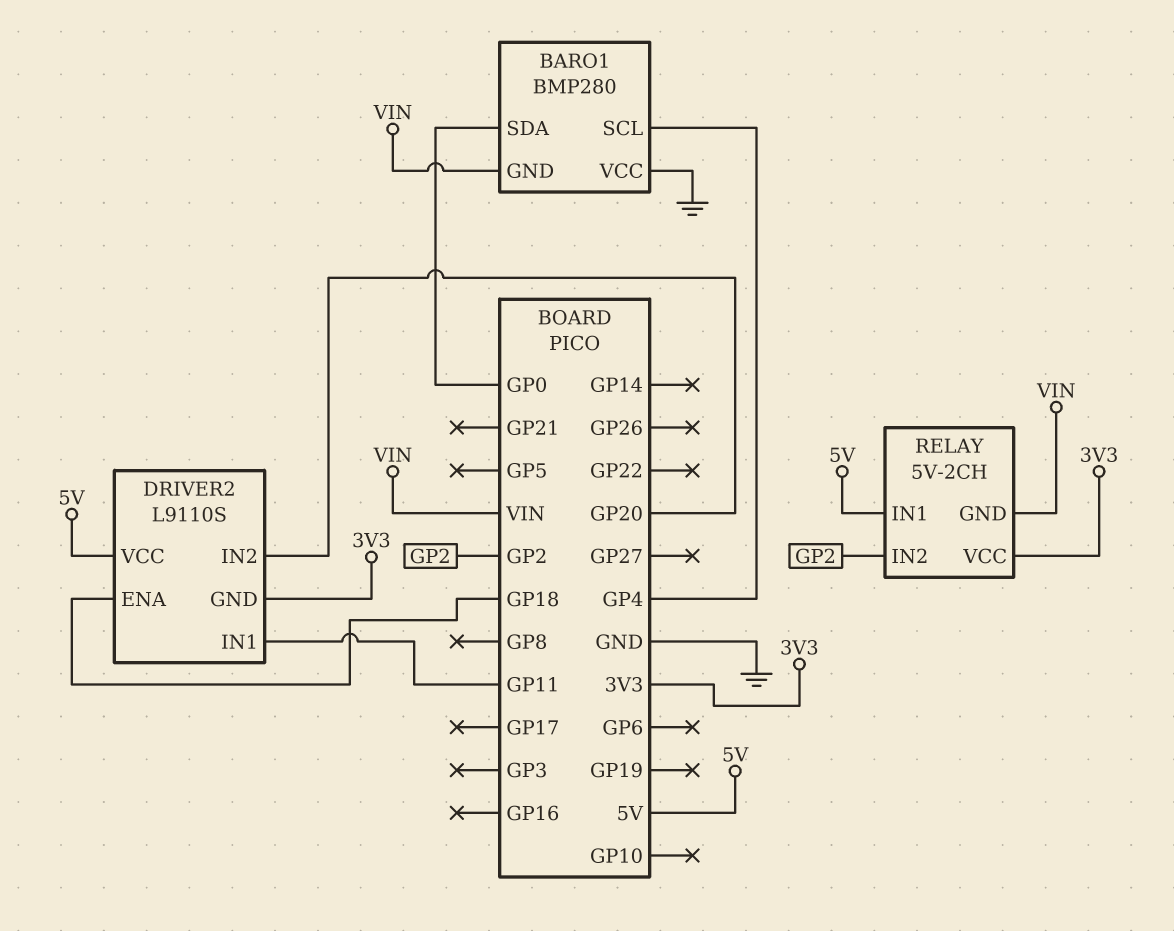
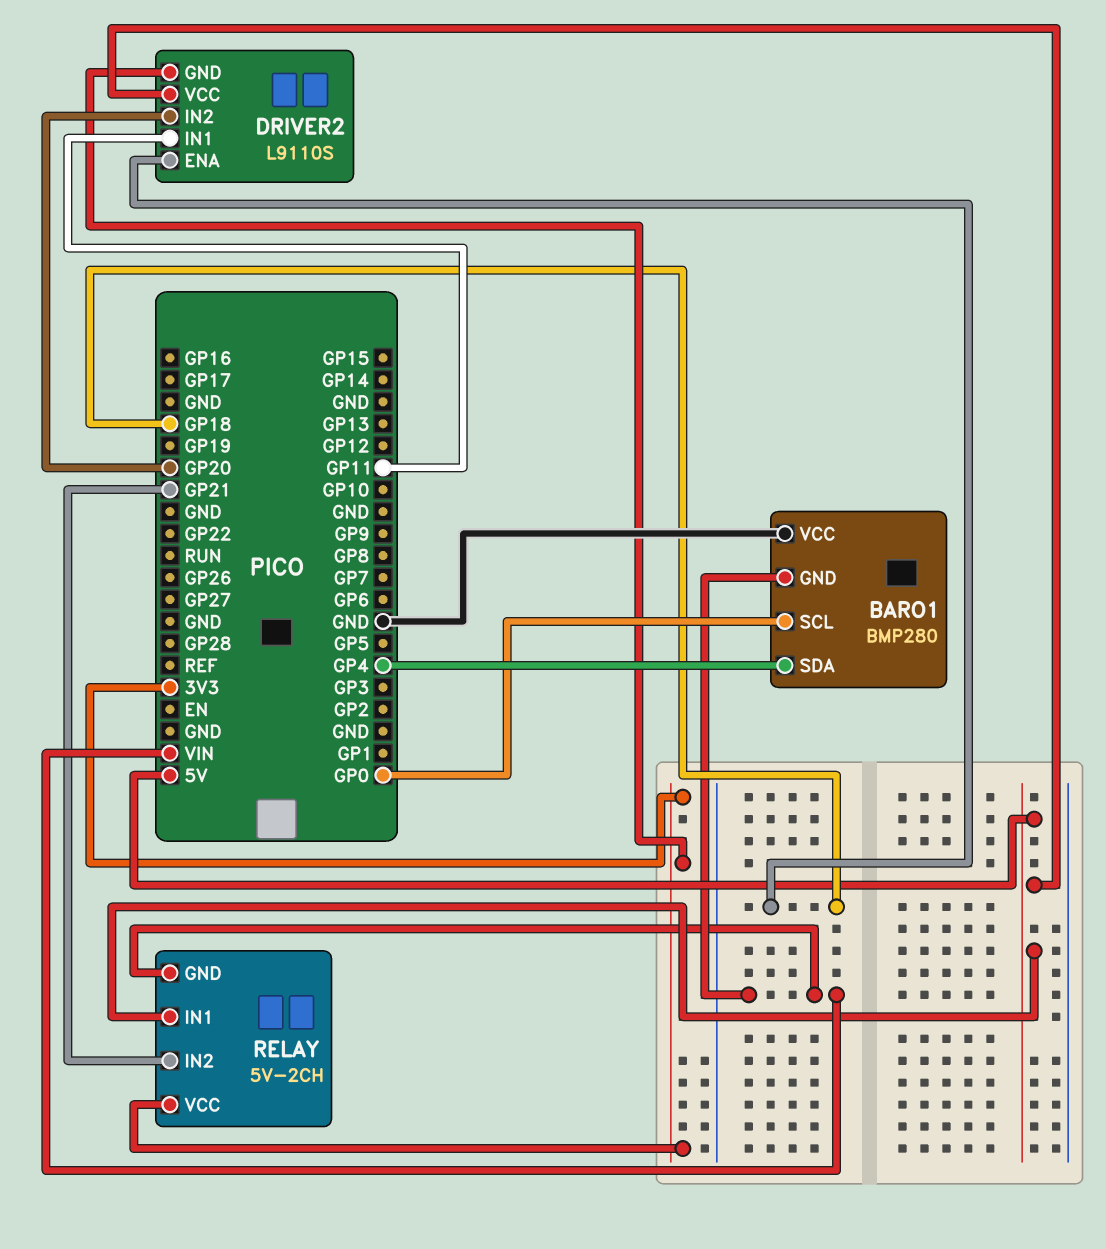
BARO1 pin SCL: GP4 -> GP0
BARO1 pin SDA: GP0 -> GP4
RELAY pin IN2: GP2 -> GP21

